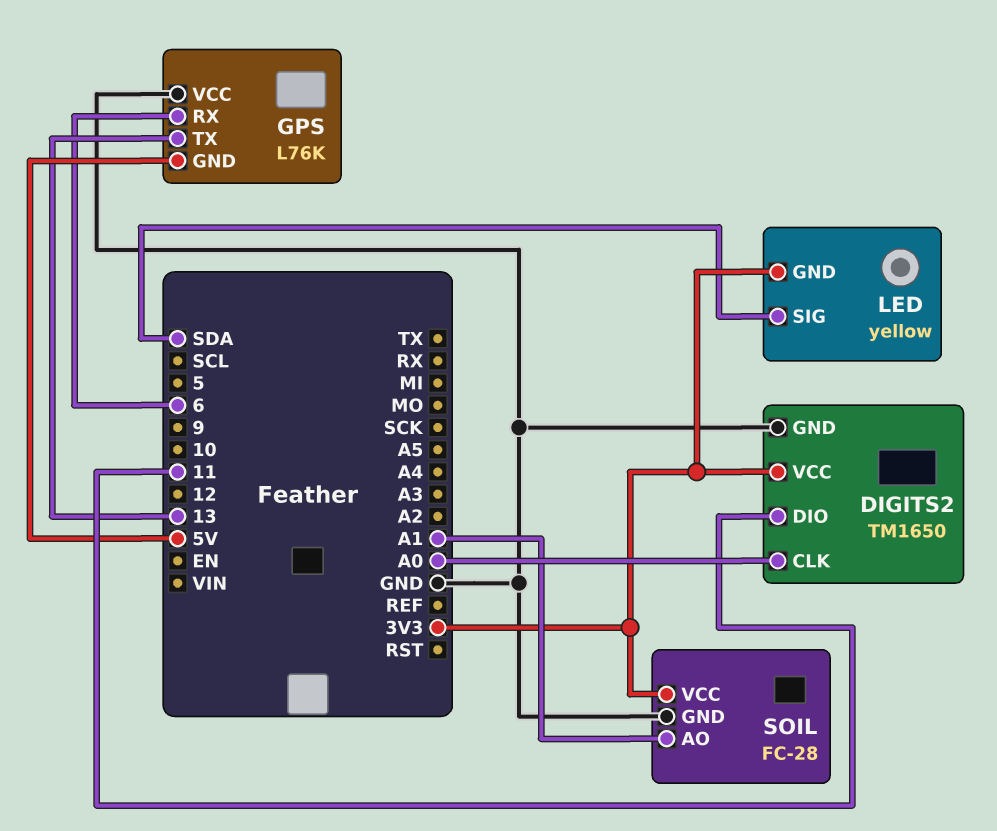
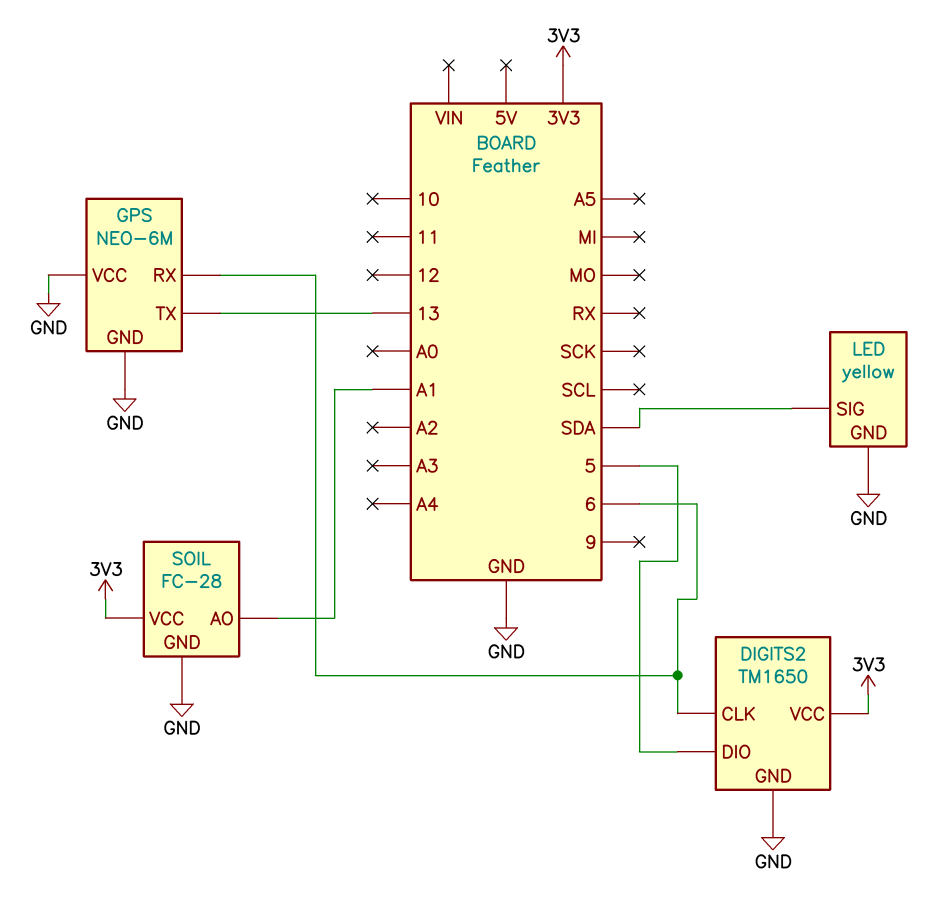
DIGITS2 pin CLK: A0 -> 6
DIGITS2 pin DIO: 11 -> 5
GPS: L76K -> NEO-6M
GPS pin GND: 5V -> GND
LED pin GND: 3V3 -> GND

